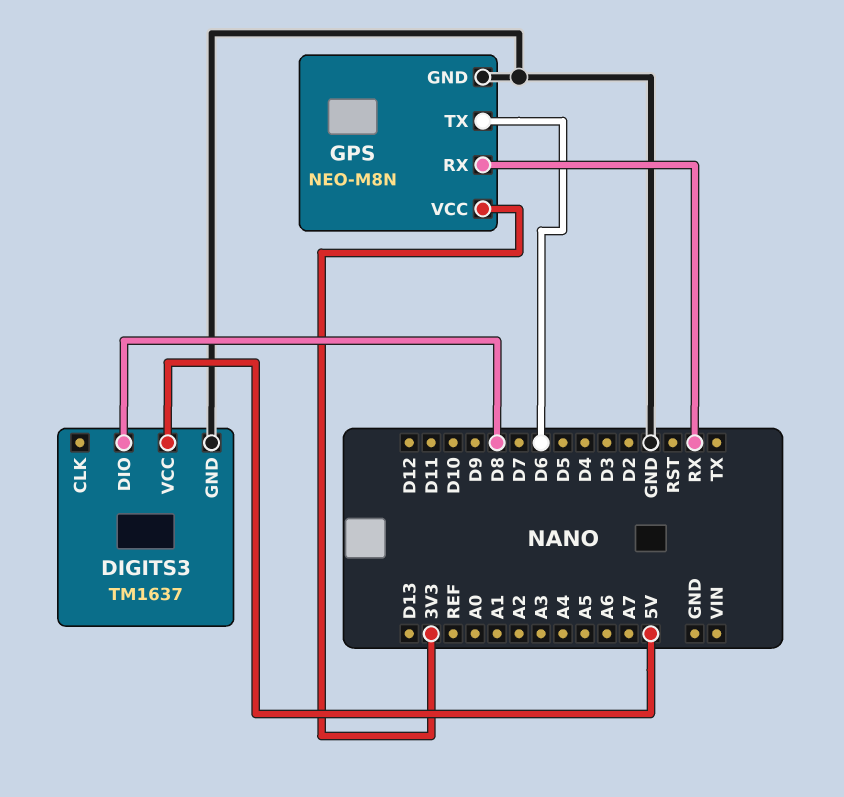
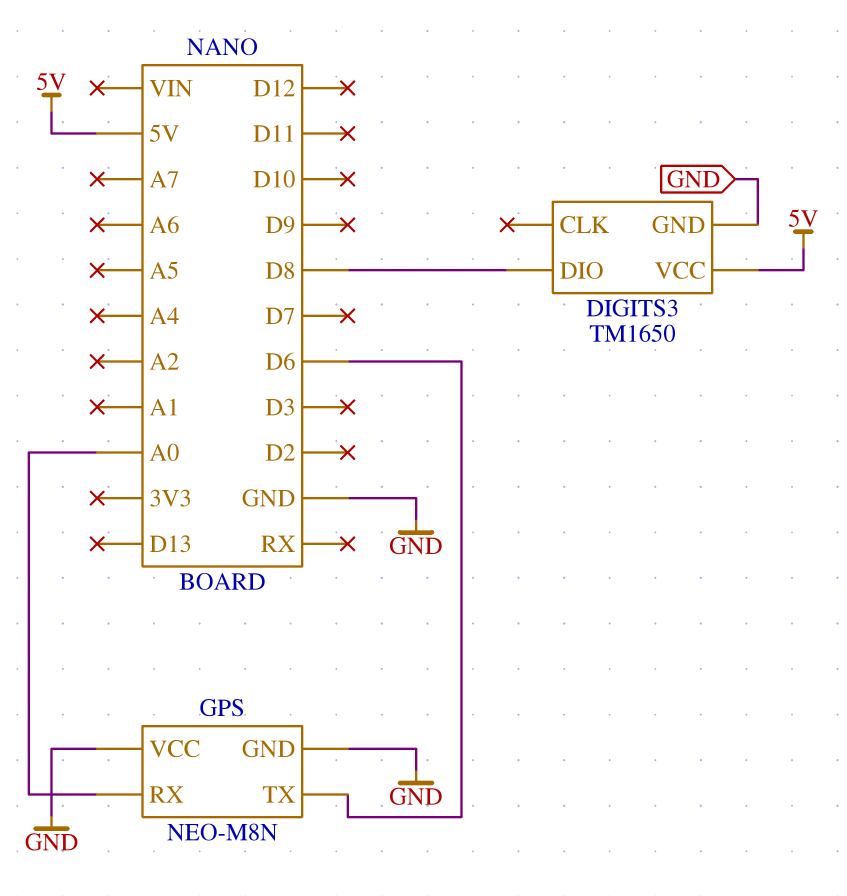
DIGITS3: TM1637 -> TM1650
GPS pin RX: RX -> A0
GPS pin VCC: 3V3 -> GND

